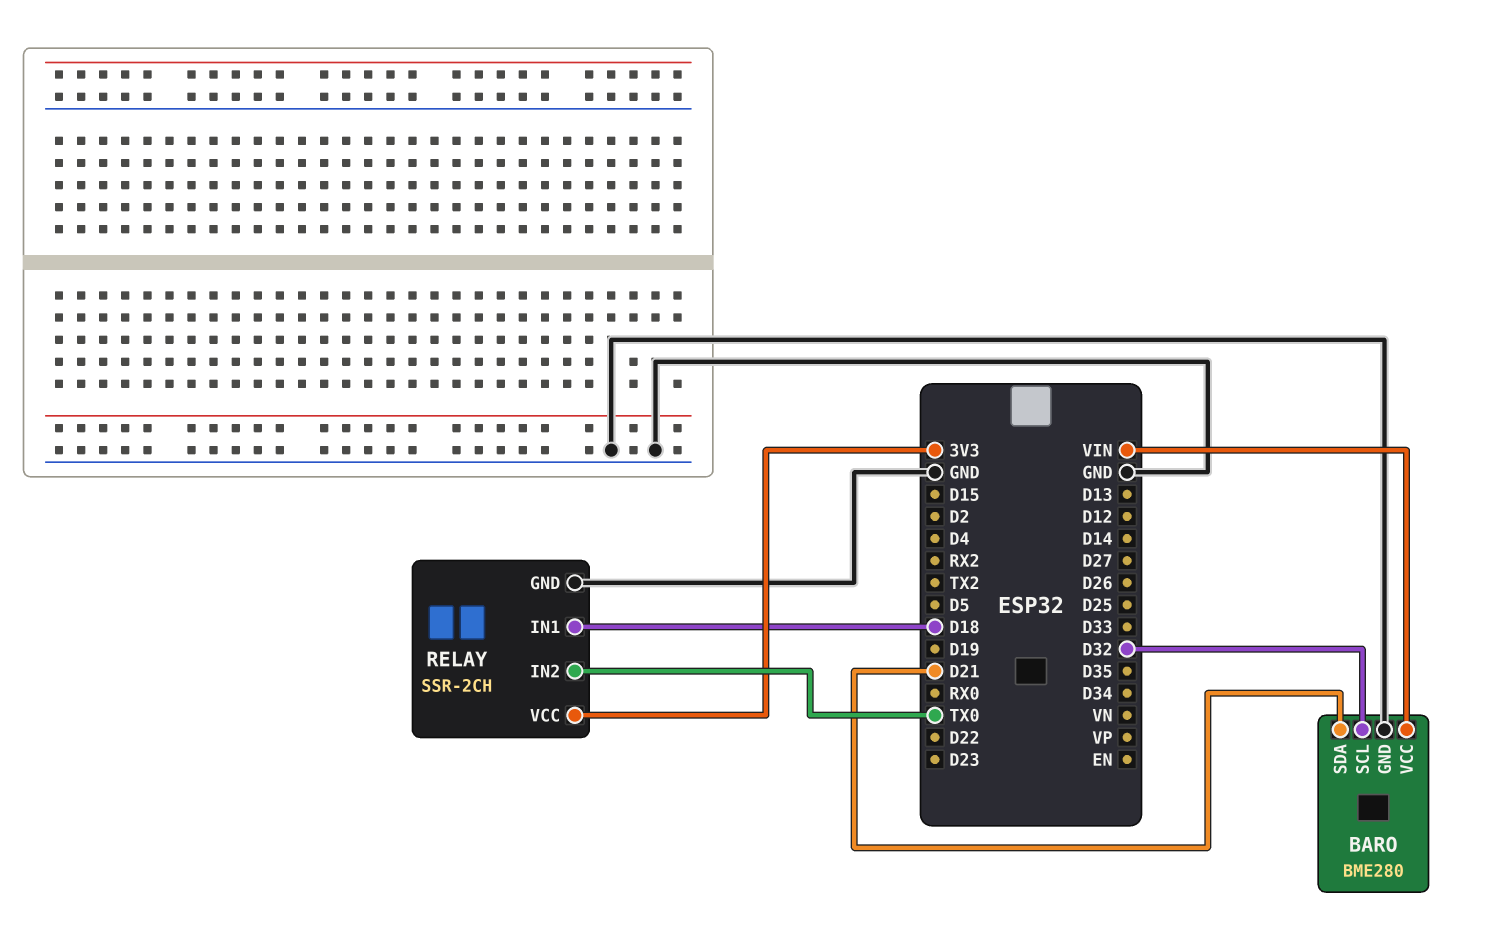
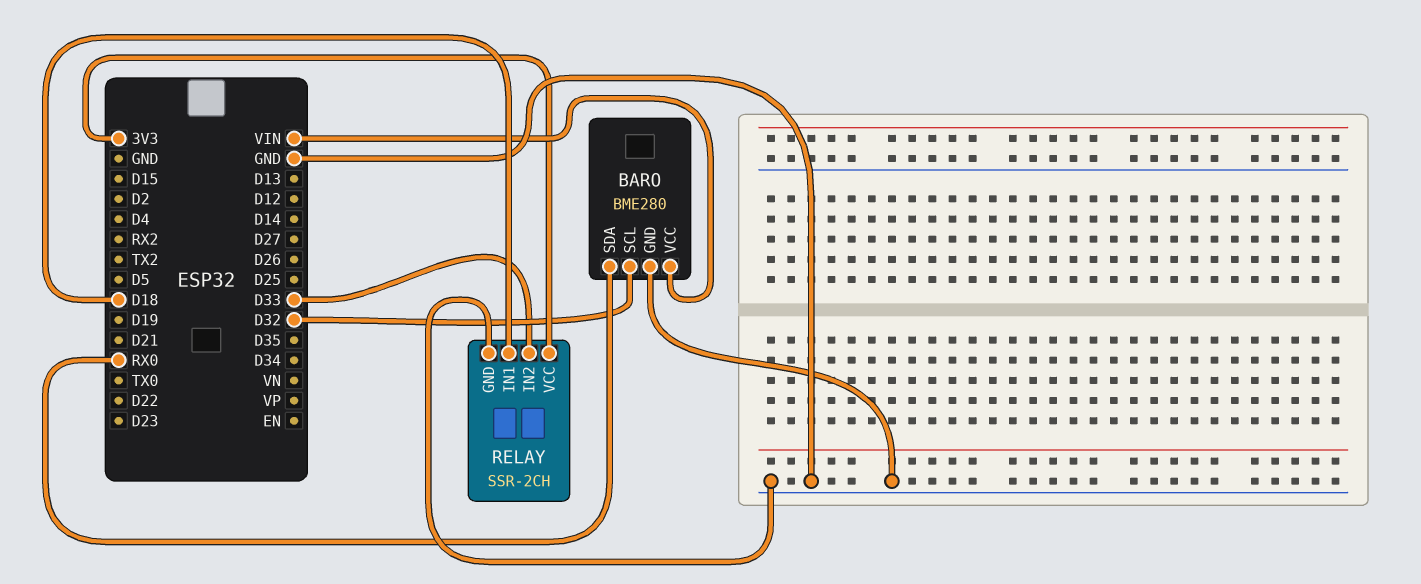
BARO pin SDA: D21 -> RX0
RELAY pin IN2: TX0 -> D33

